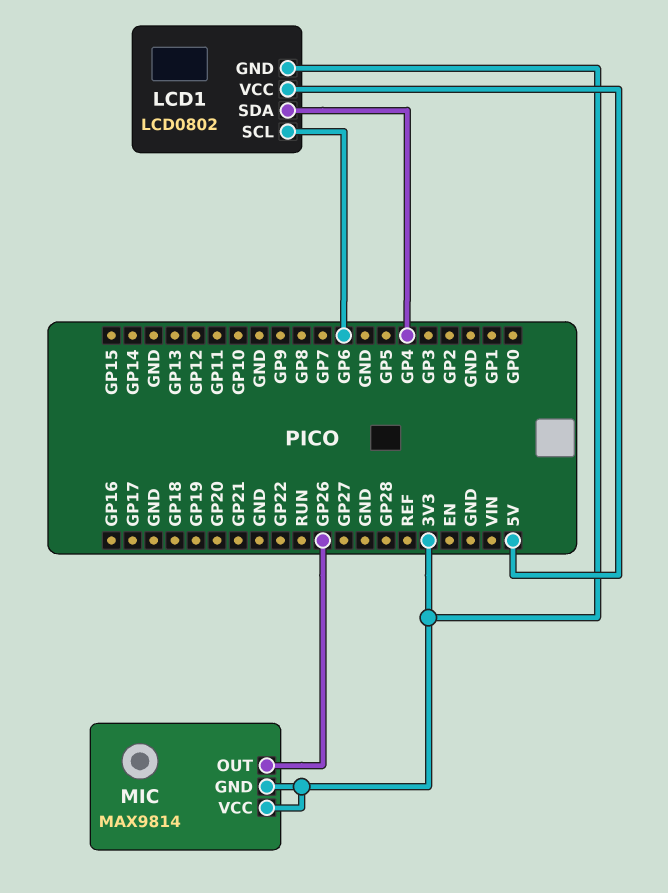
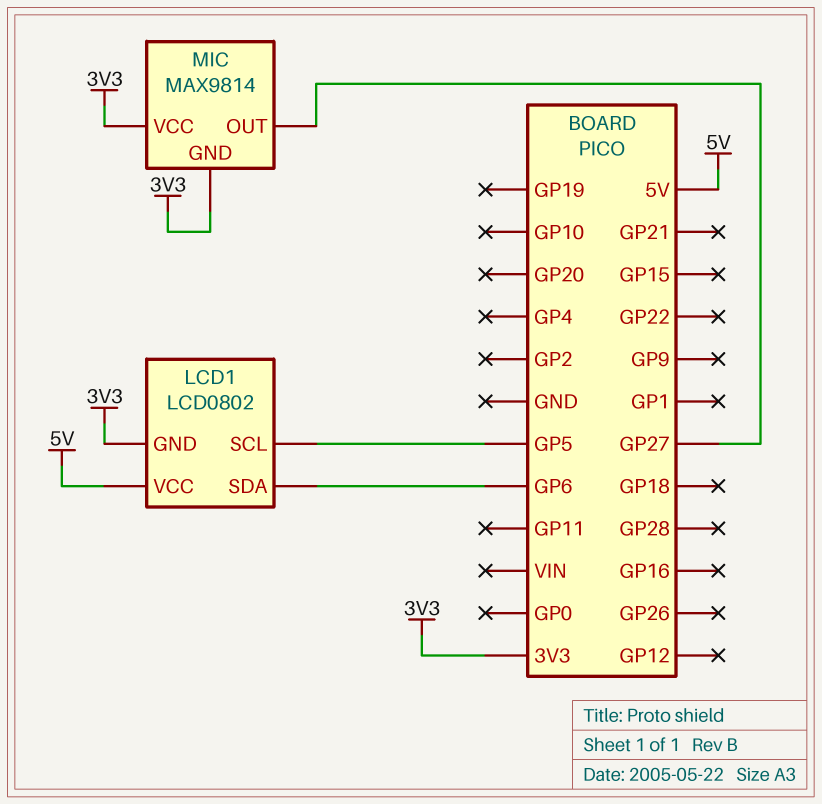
LCD1 pin SCL: GP6 -> GP5
LCD1 pin SDA: GP4 -> GP6
MIC pin OUT: GP26 -> GP27

